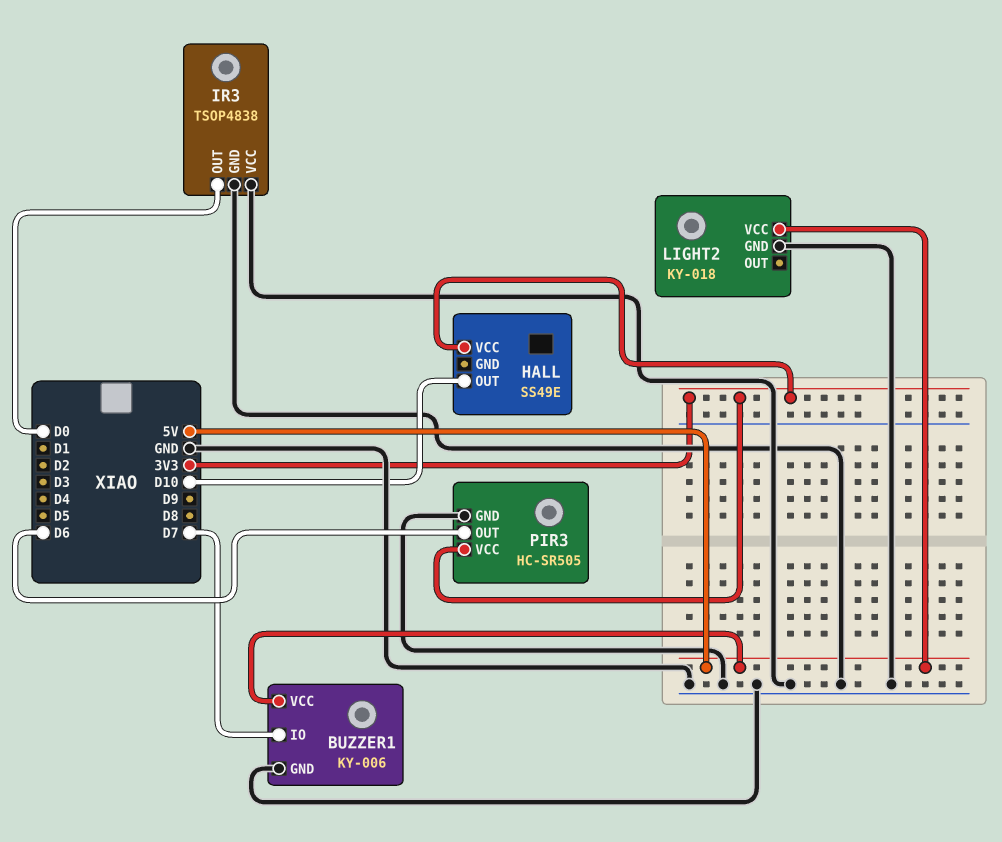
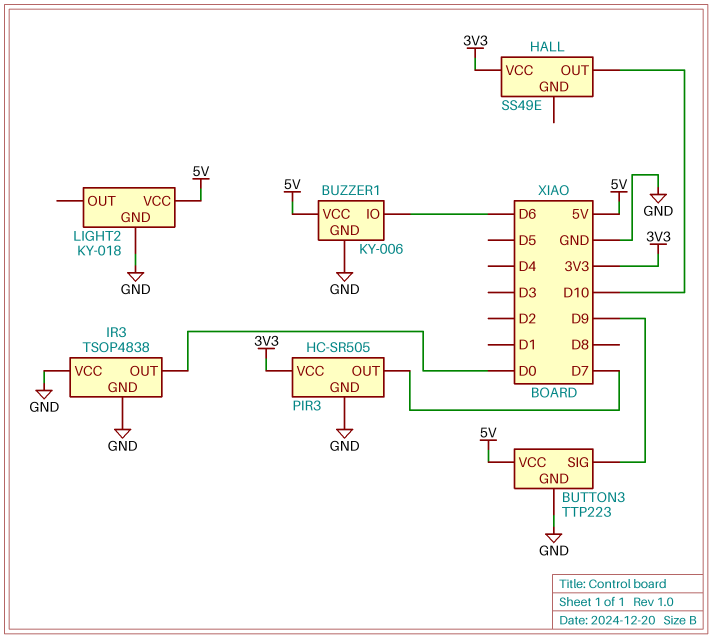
BUTTON3: none -> TTP223
BUTTON3 pin GND: none -> GND
BUTTON3 pin SIG: none -> D9
BUTTON3 pin VCC: none -> 5V
BUZZER1 pin IO: D7 -> D6
PIR3 pin OUT: D6 -> D7

